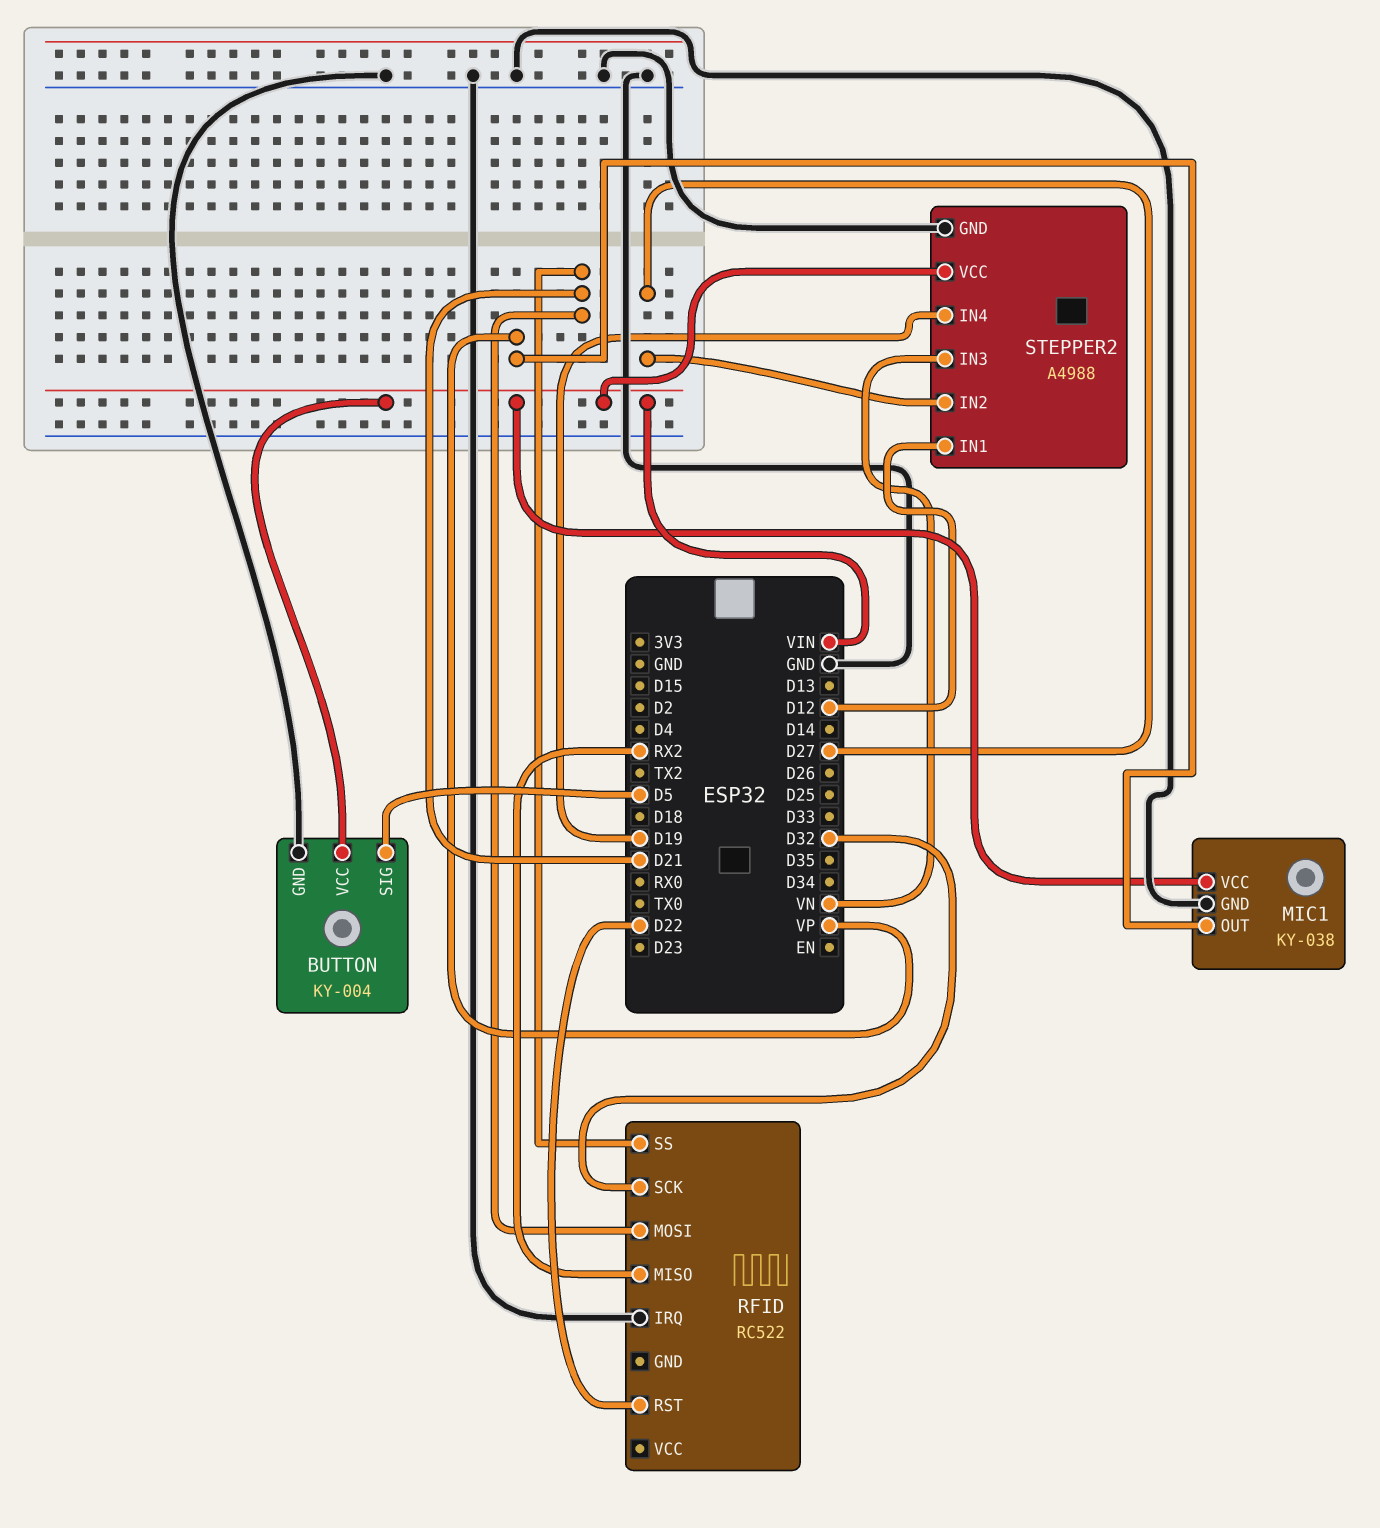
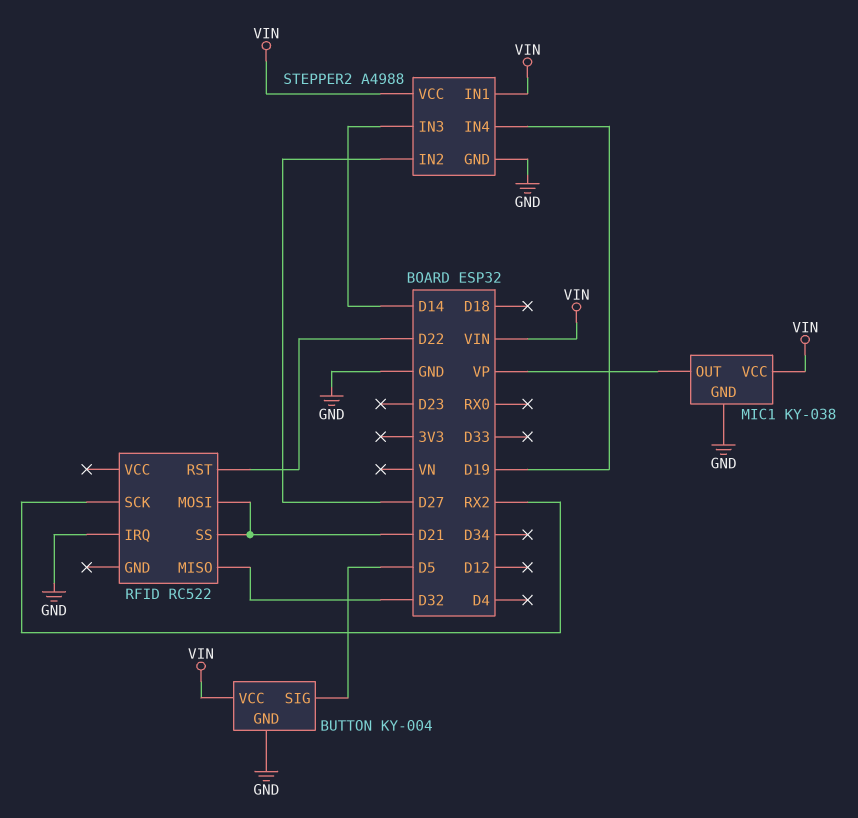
RFID pin MISO: RX2 -> D32
RFID pin SCK: D32 -> RX2
STEPPER2 pin IN1: D12 -> VIN
STEPPER2 pin IN3: VN -> D14

